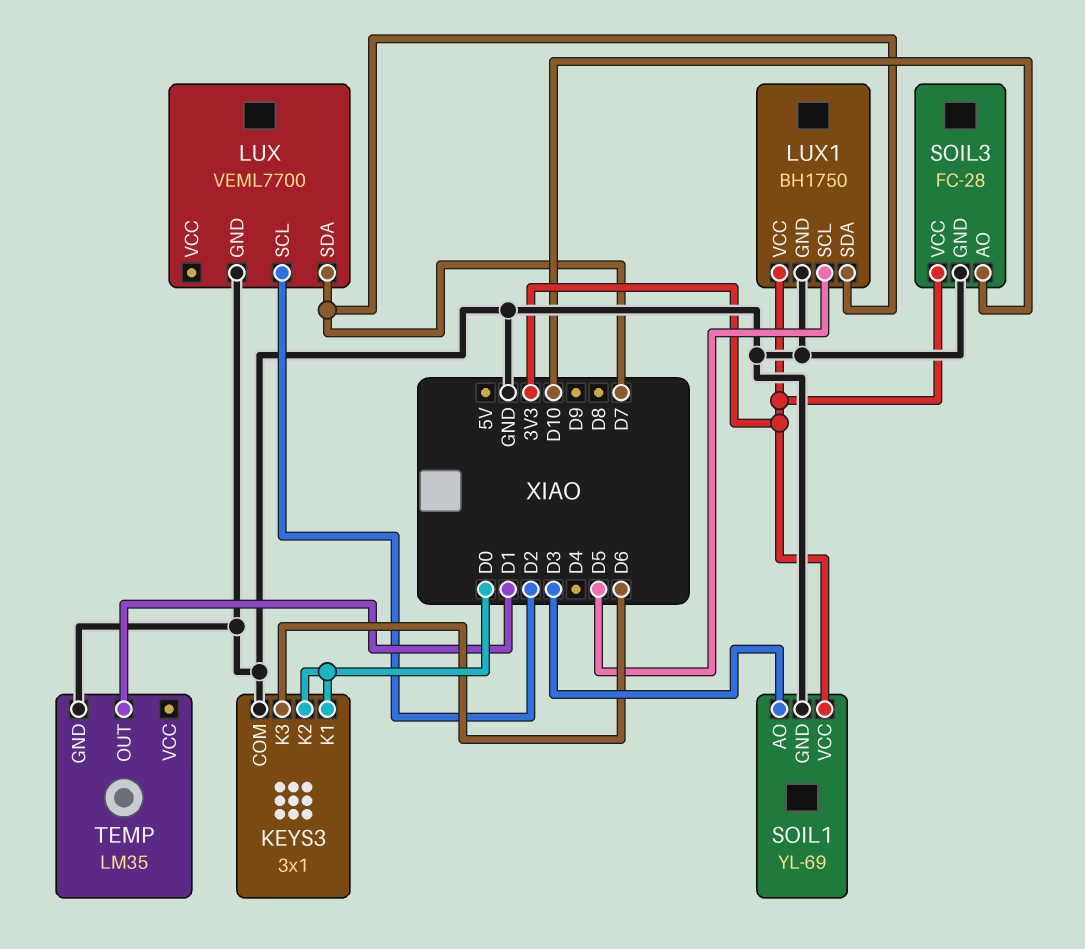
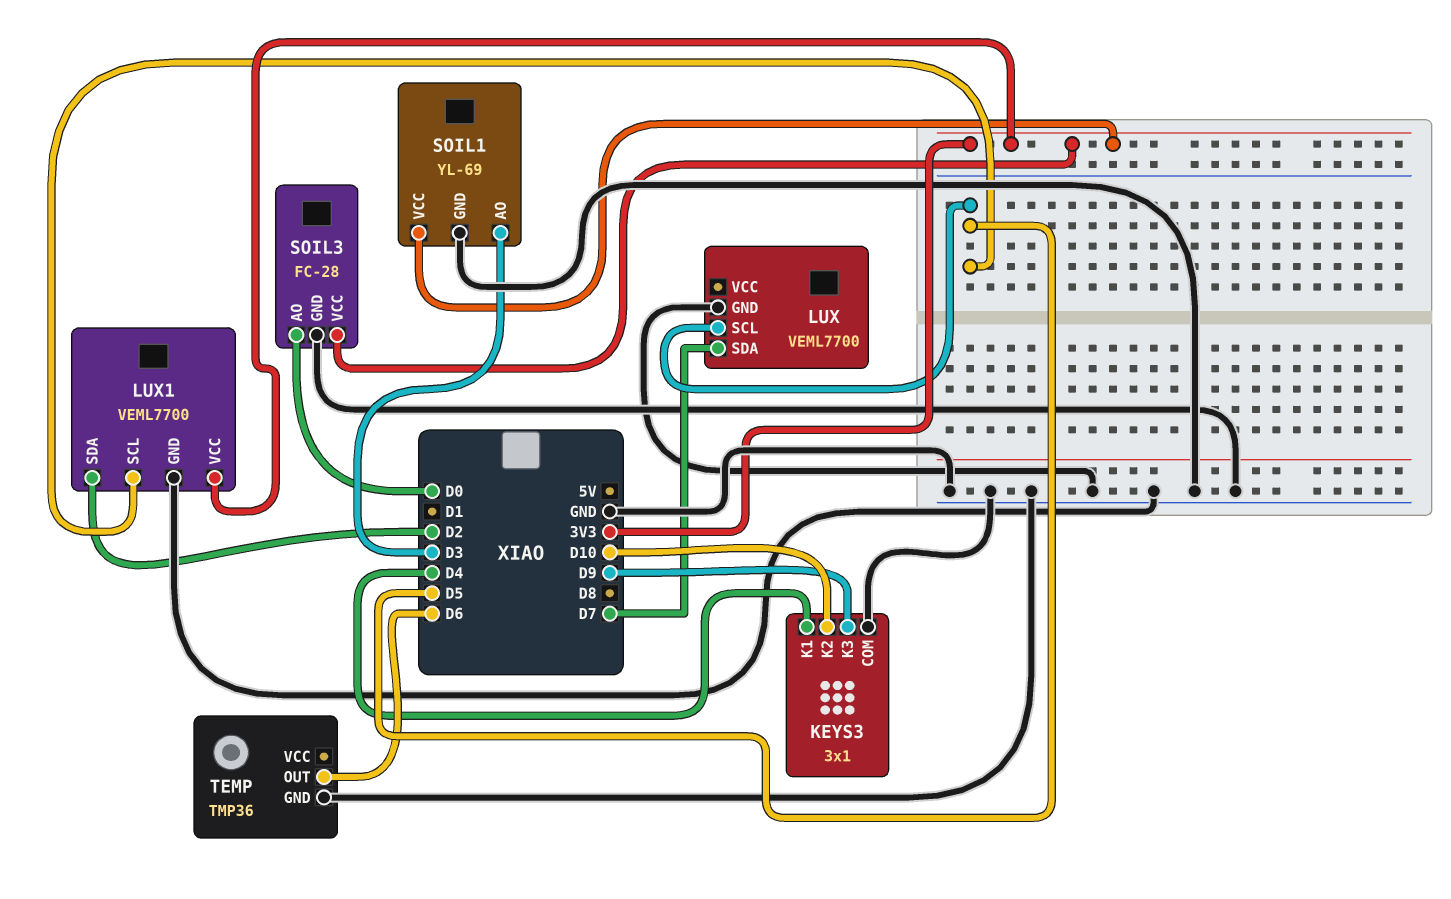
KEYS3 pin K1: D0 -> D4
KEYS3 pin K2: D0 -> D10
KEYS3 pin K3: D6 -> D9
LUX pin SCL: D2 -> D5
LUX1: BH1750 -> VEML7700
LUX1 pin SDA: D7 -> D2
SOIL3 pin AO: D10 -> D0
TEMP: LM35 -> TMP36
TEMP pin OUT: D1 -> D6

